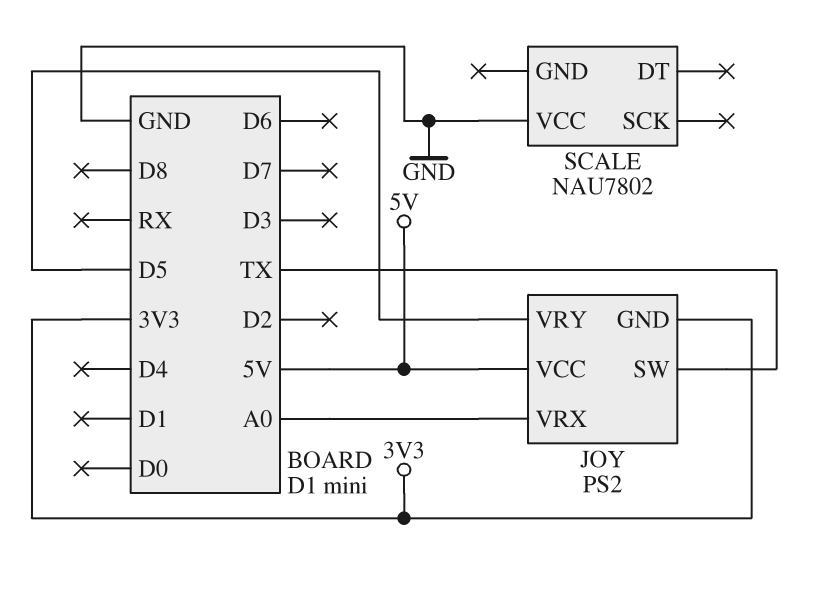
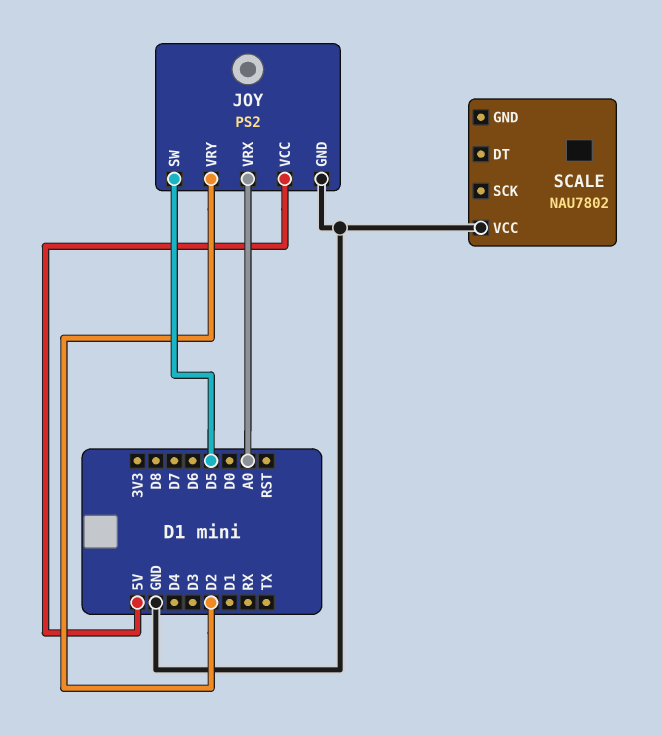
JOY pin GND: 3V3 -> GND
JOY pin SW: TX -> D5
JOY pin VRY: D5 -> D2

